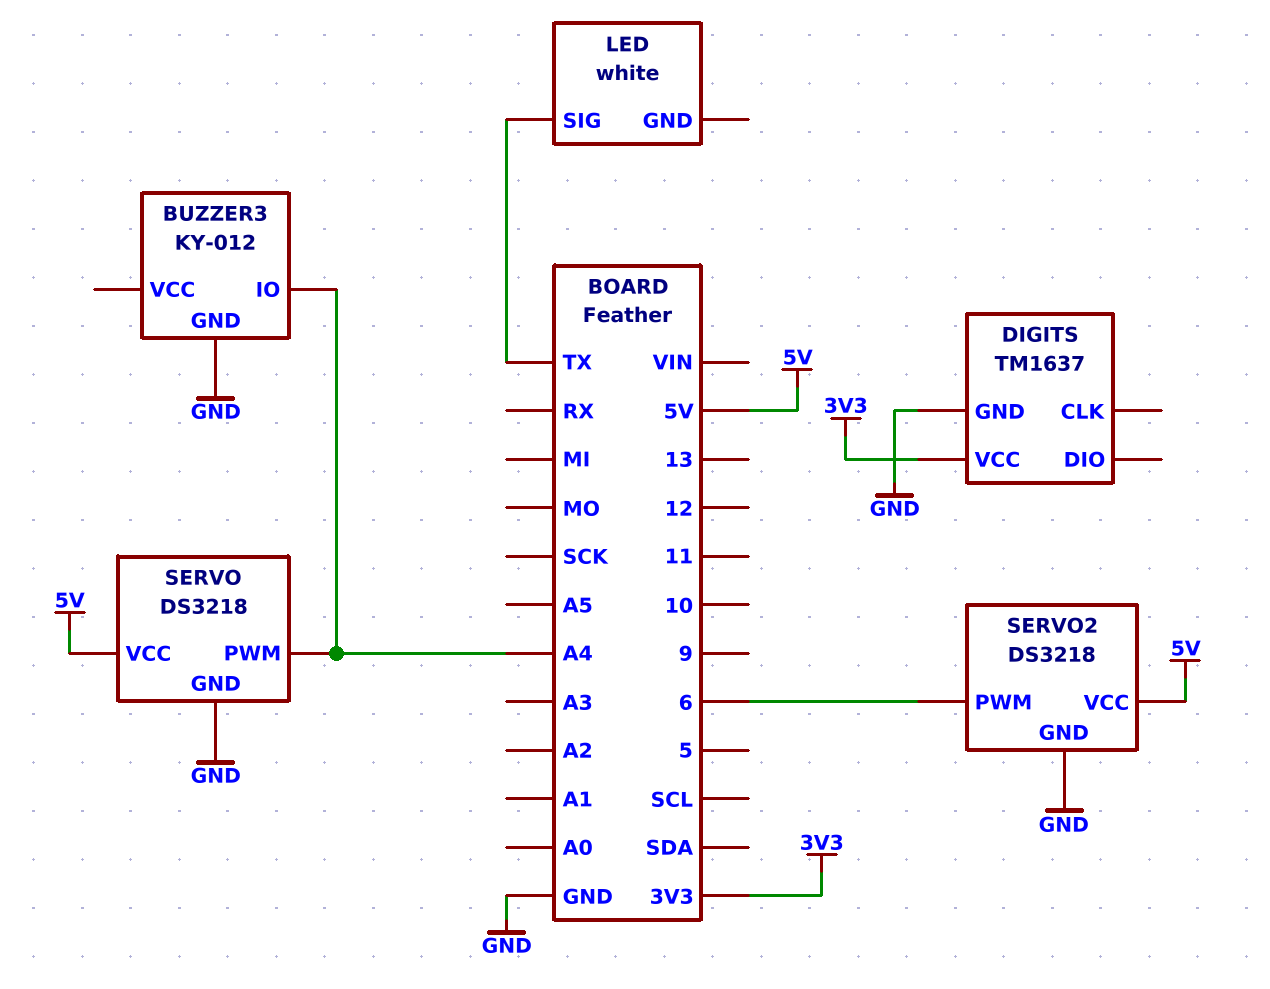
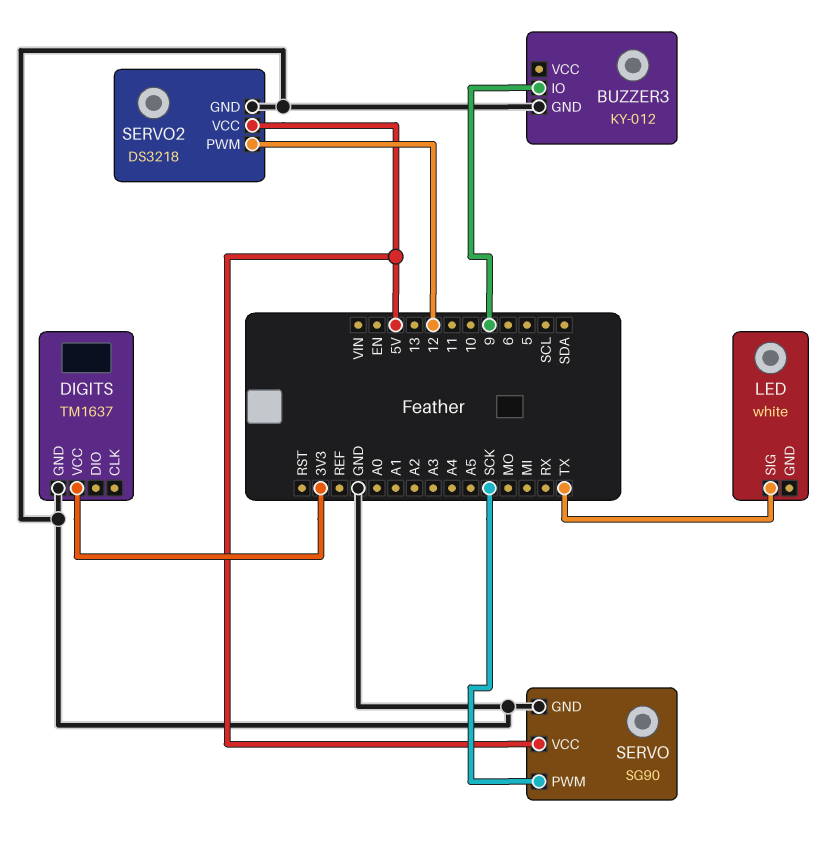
BUZZER3 pin IO: A4 -> 9
SERVO: DS3218 -> SG90
SERVO pin PWM: A4 -> SCK
SERVO2 pin PWM: 6 -> 12

